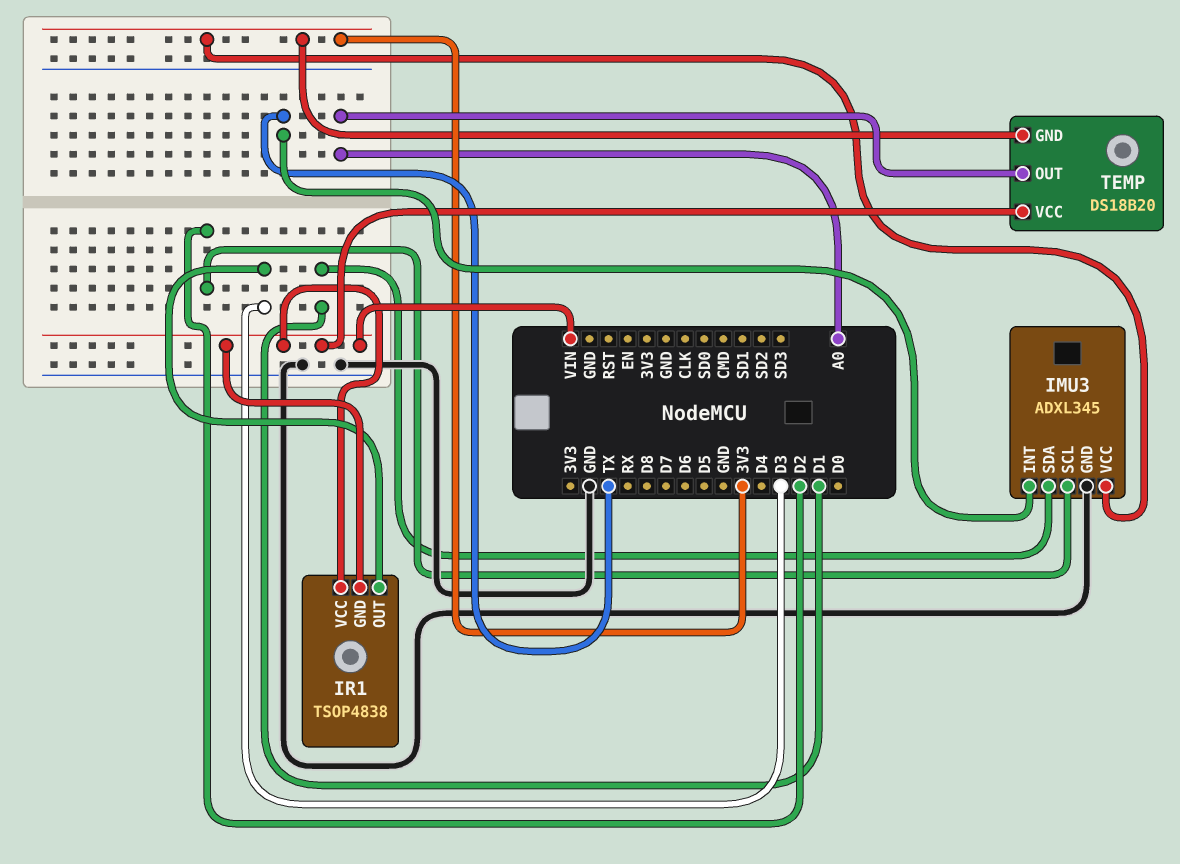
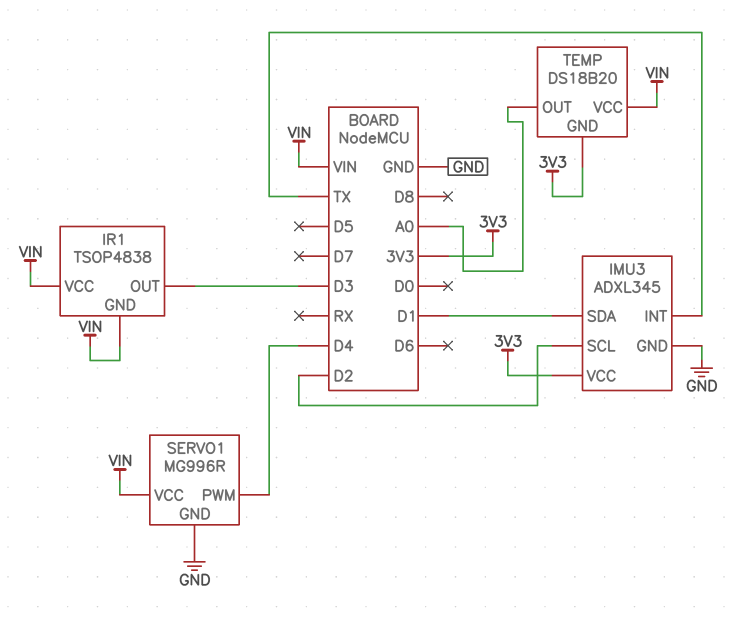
SERVO1: none -> MG996R
SERVO1 pin GND: none -> GND
SERVO1 pin PWM: none -> D4
SERVO1 pin VCC: none -> VIN

